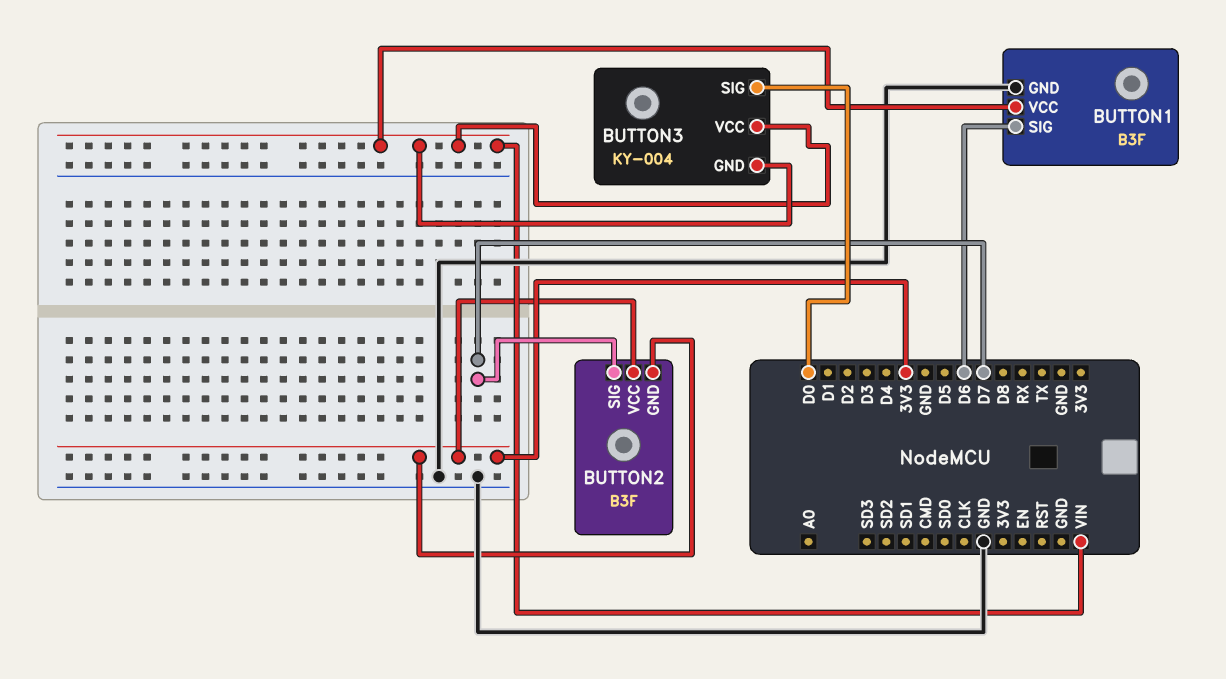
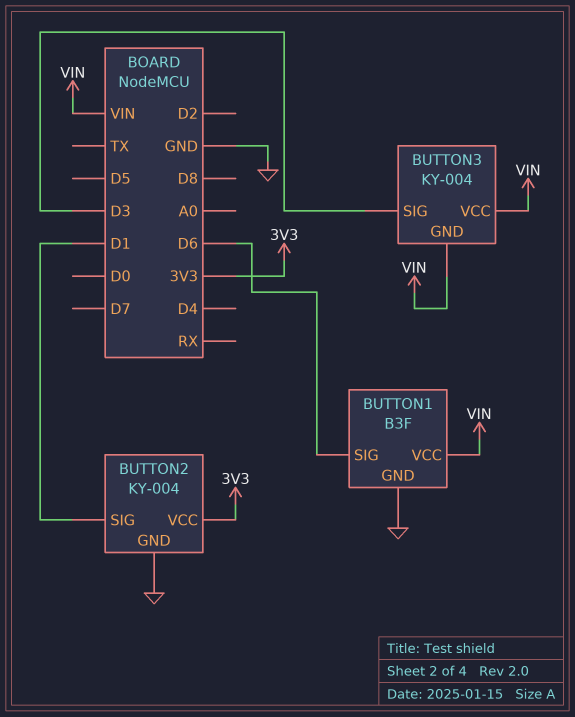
BUTTON2: B3F -> KY-004
BUTTON2 pin GND: 3V3 -> GND
BUTTON2 pin SIG: D7 -> D1
BUTTON3 pin SIG: D0 -> D3

